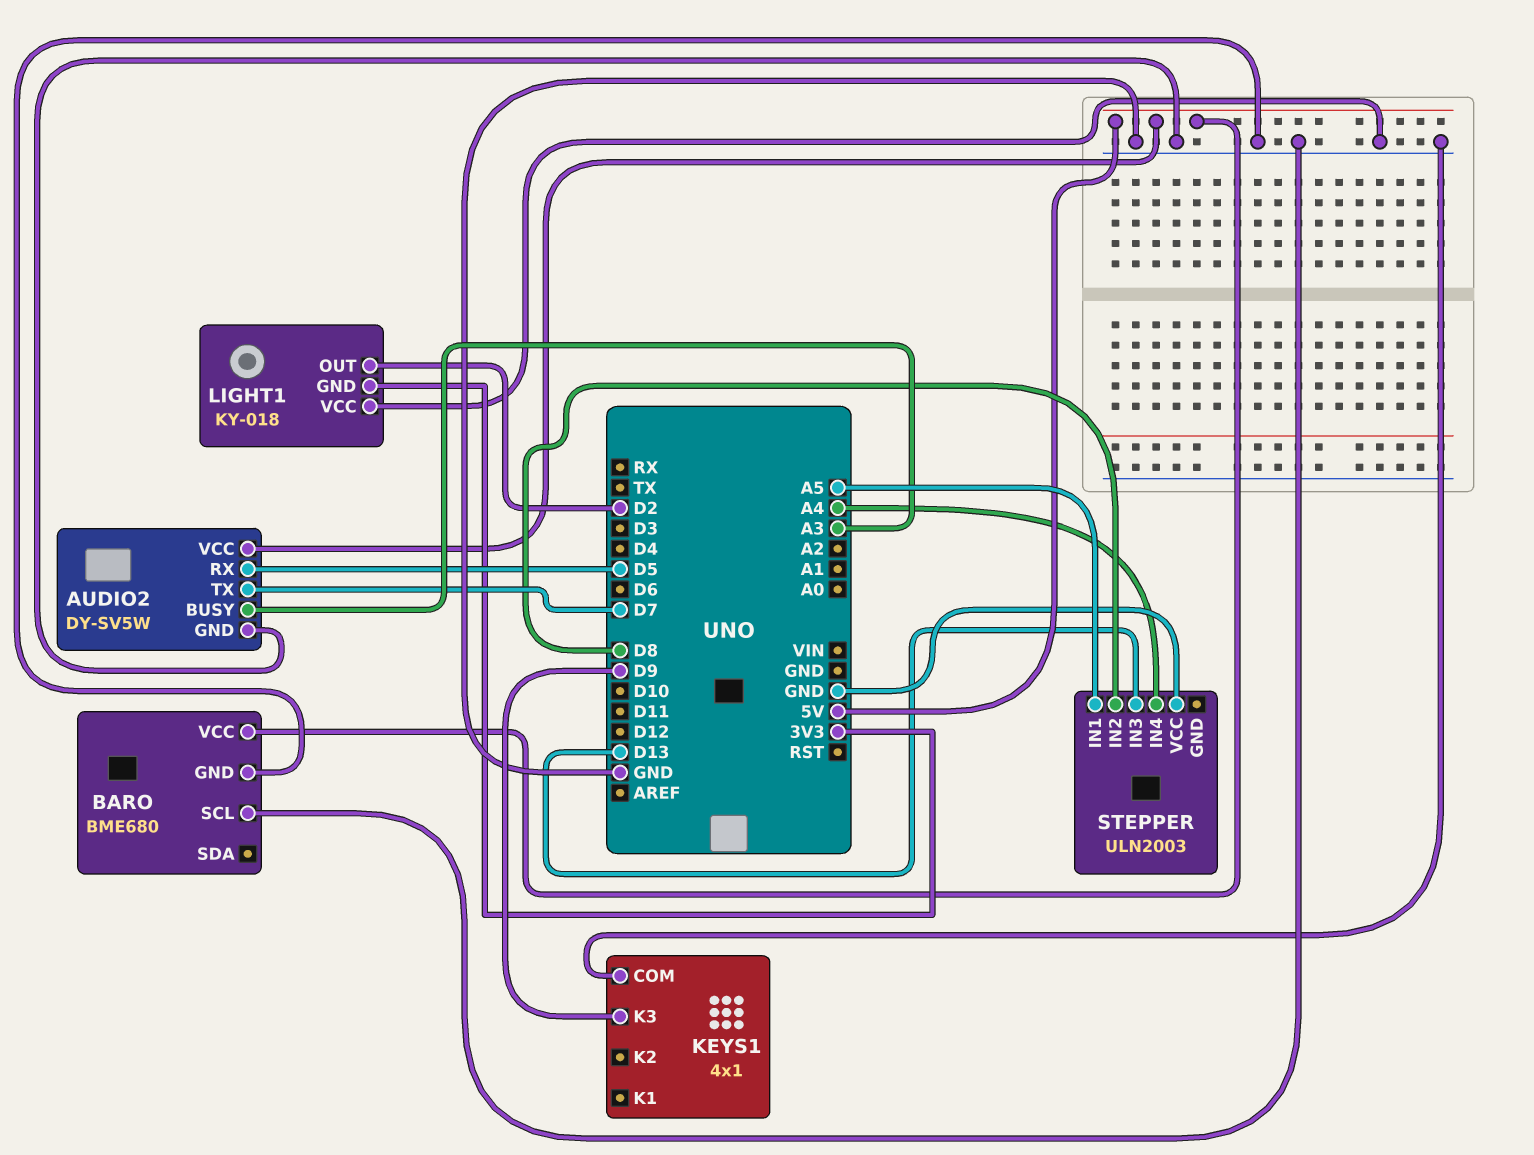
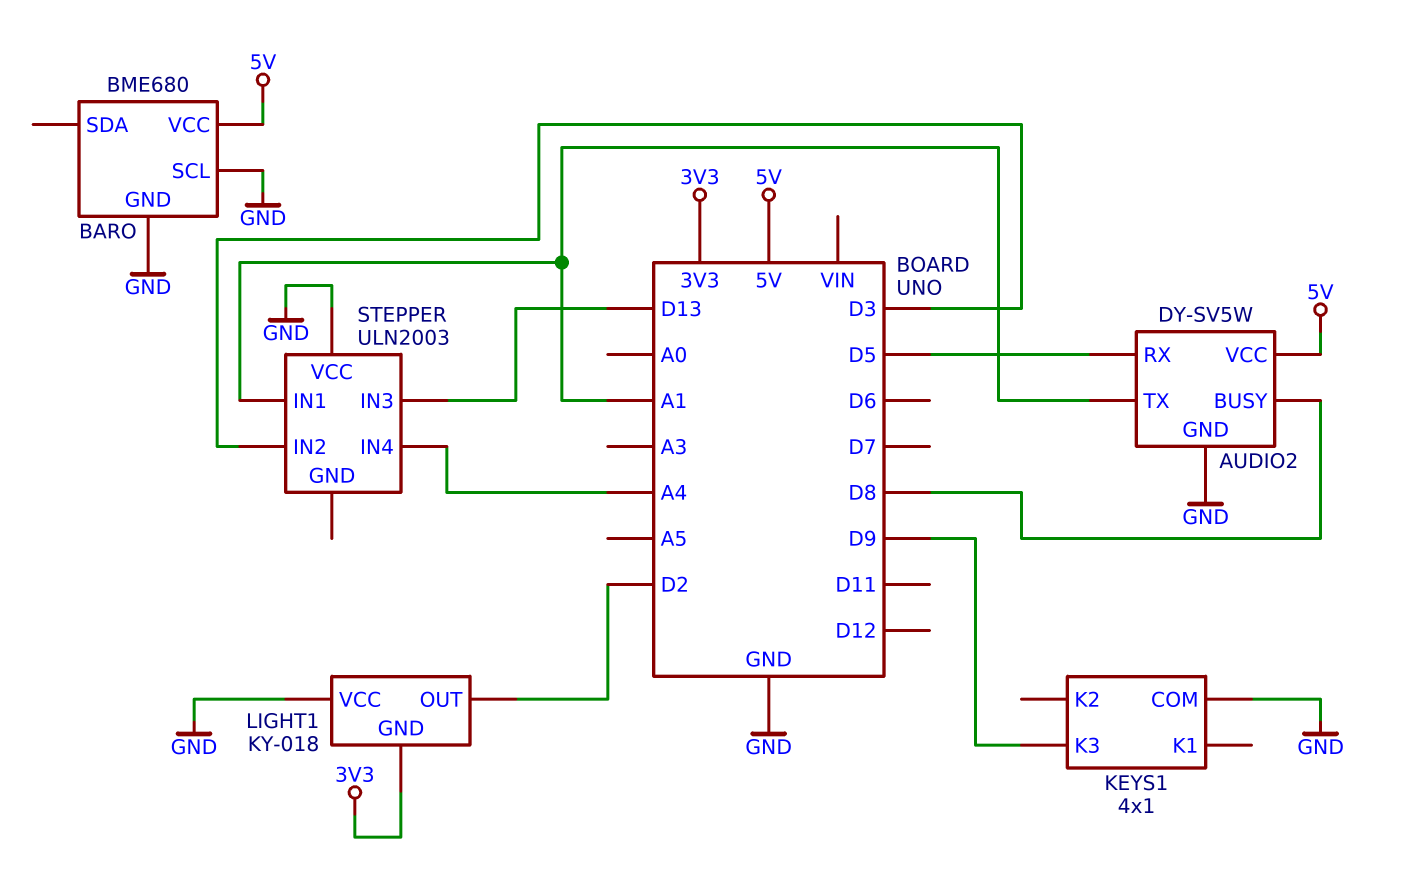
AUDIO2 pin BUSY: A3 -> D8
AUDIO2 pin TX: D7 -> A1
STEPPER pin IN1: A5 -> A1
STEPPER pin IN2: D8 -> D3

